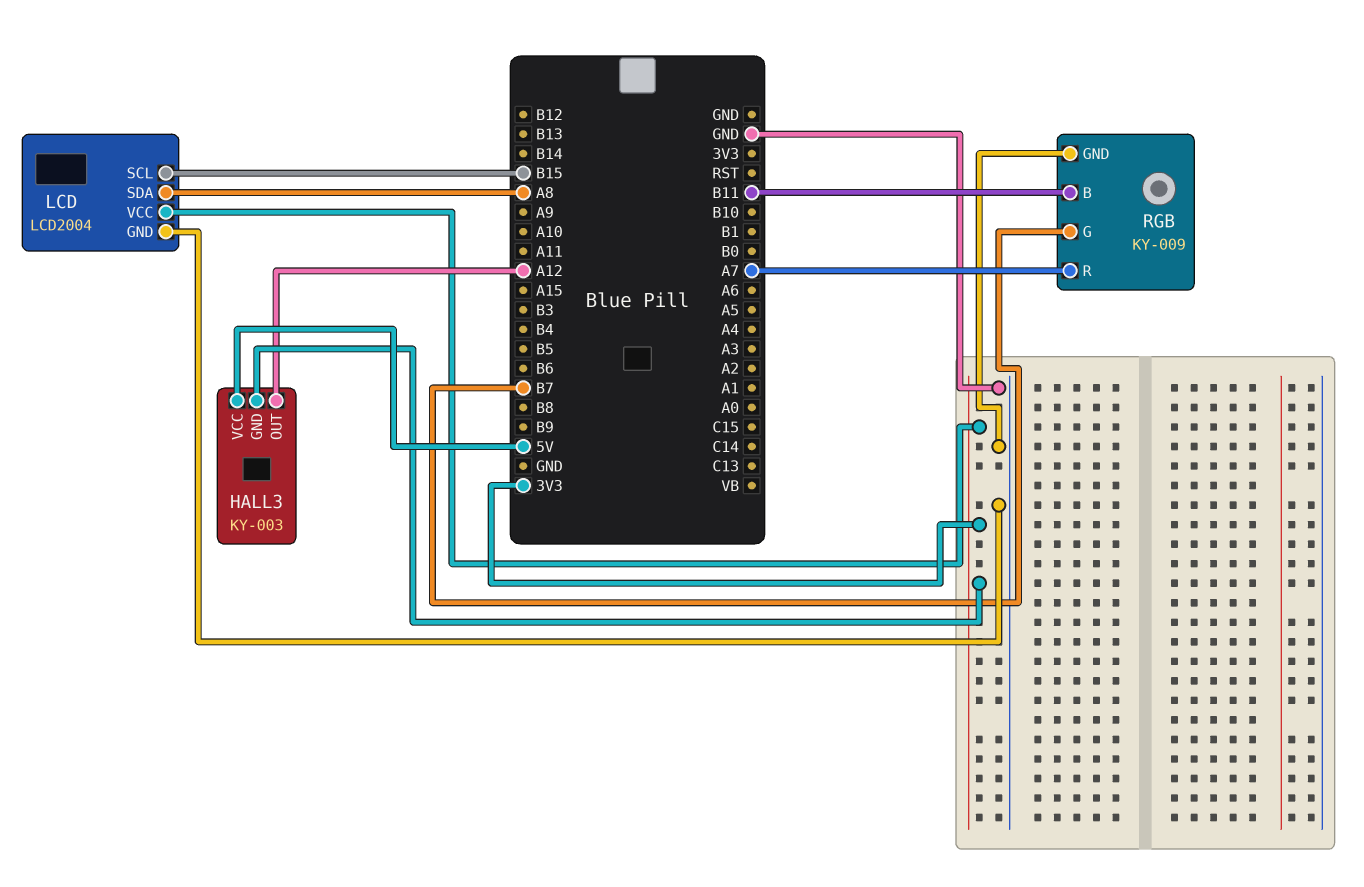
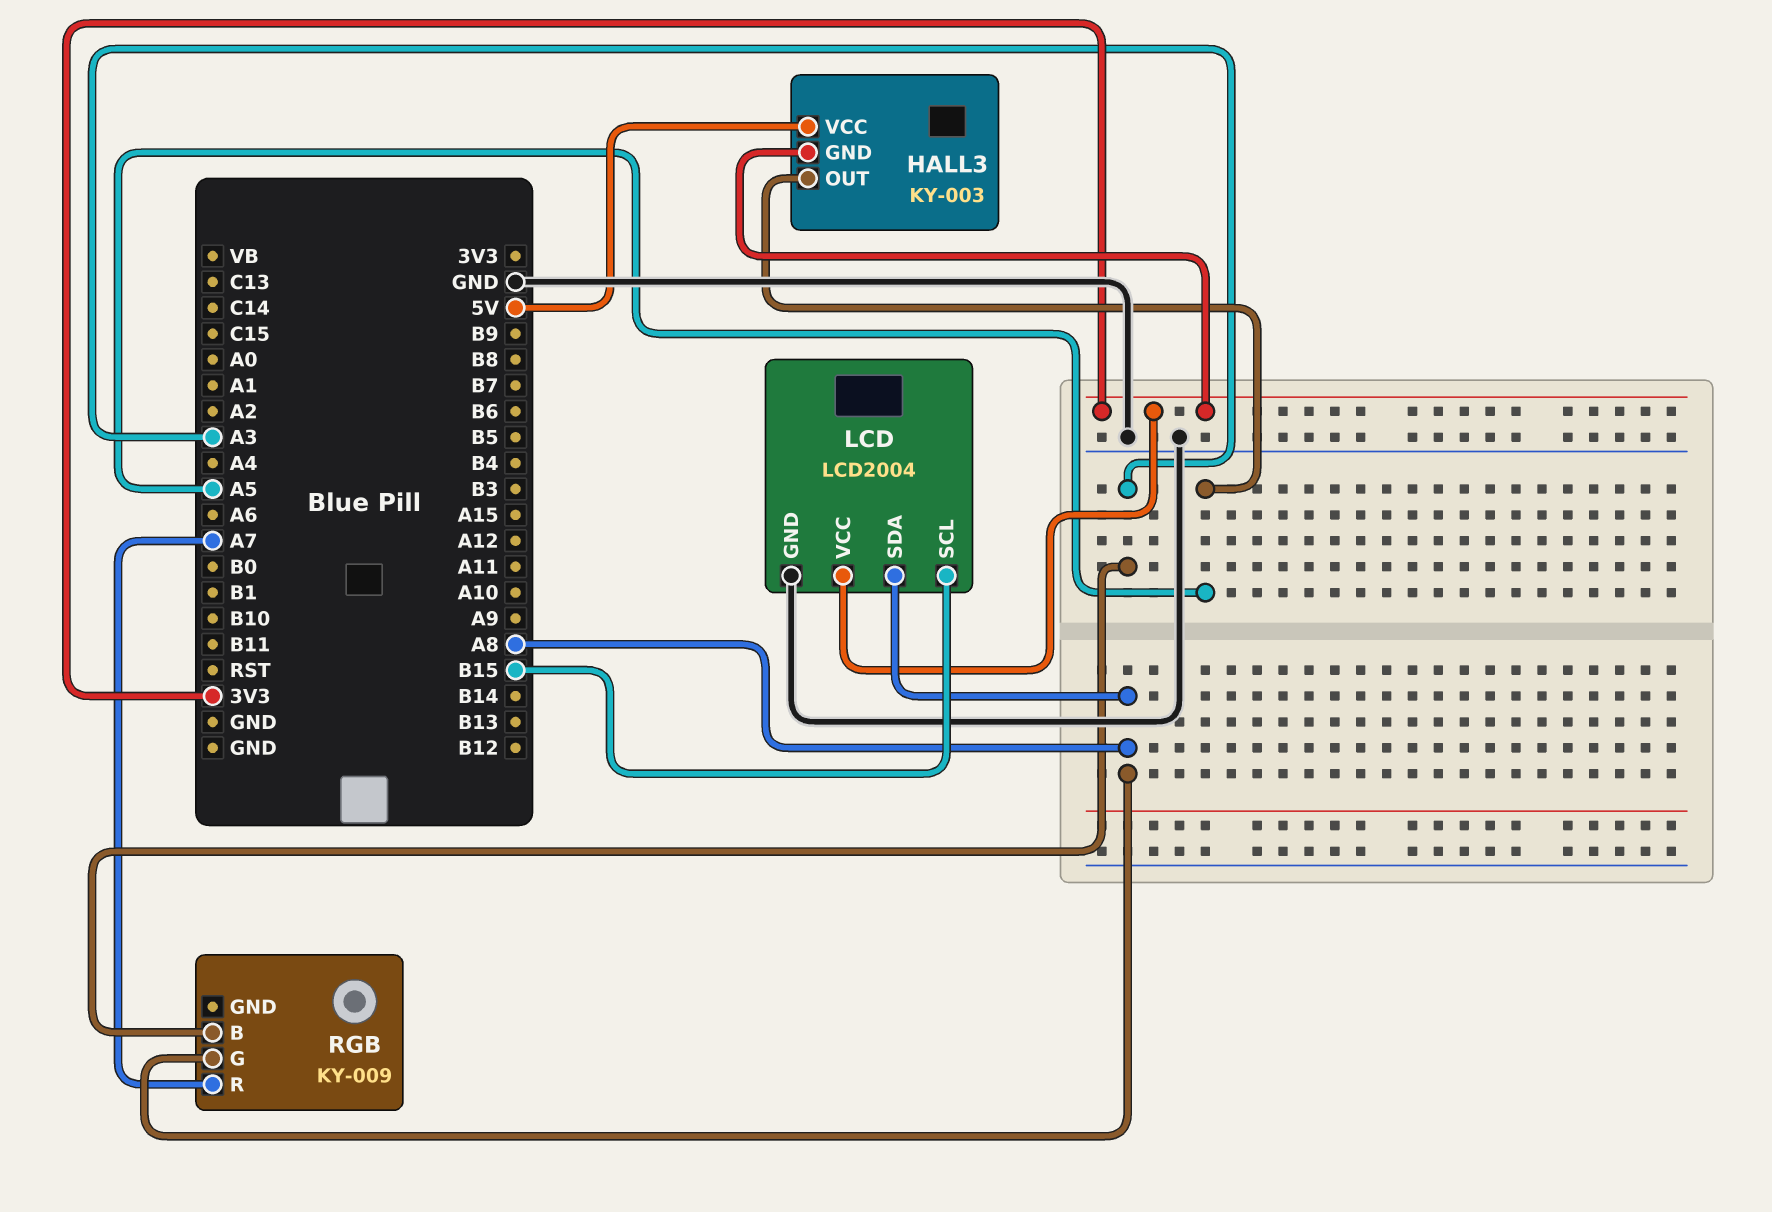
HALL3 pin OUT: A12 -> A5
RGB pin B: B11 -> A3
RGB pin G: B7 -> A8
RGB pin GND: GND -> none

